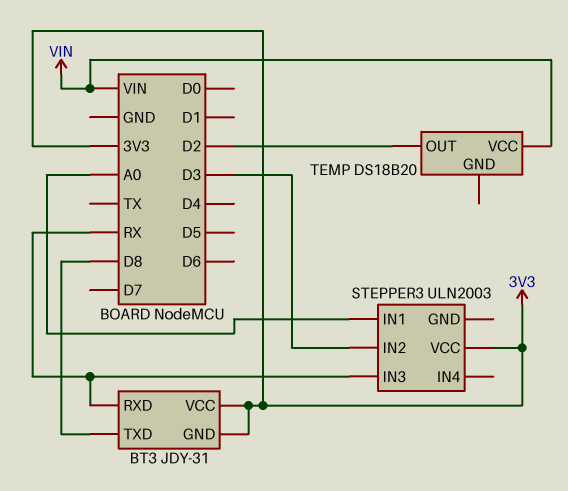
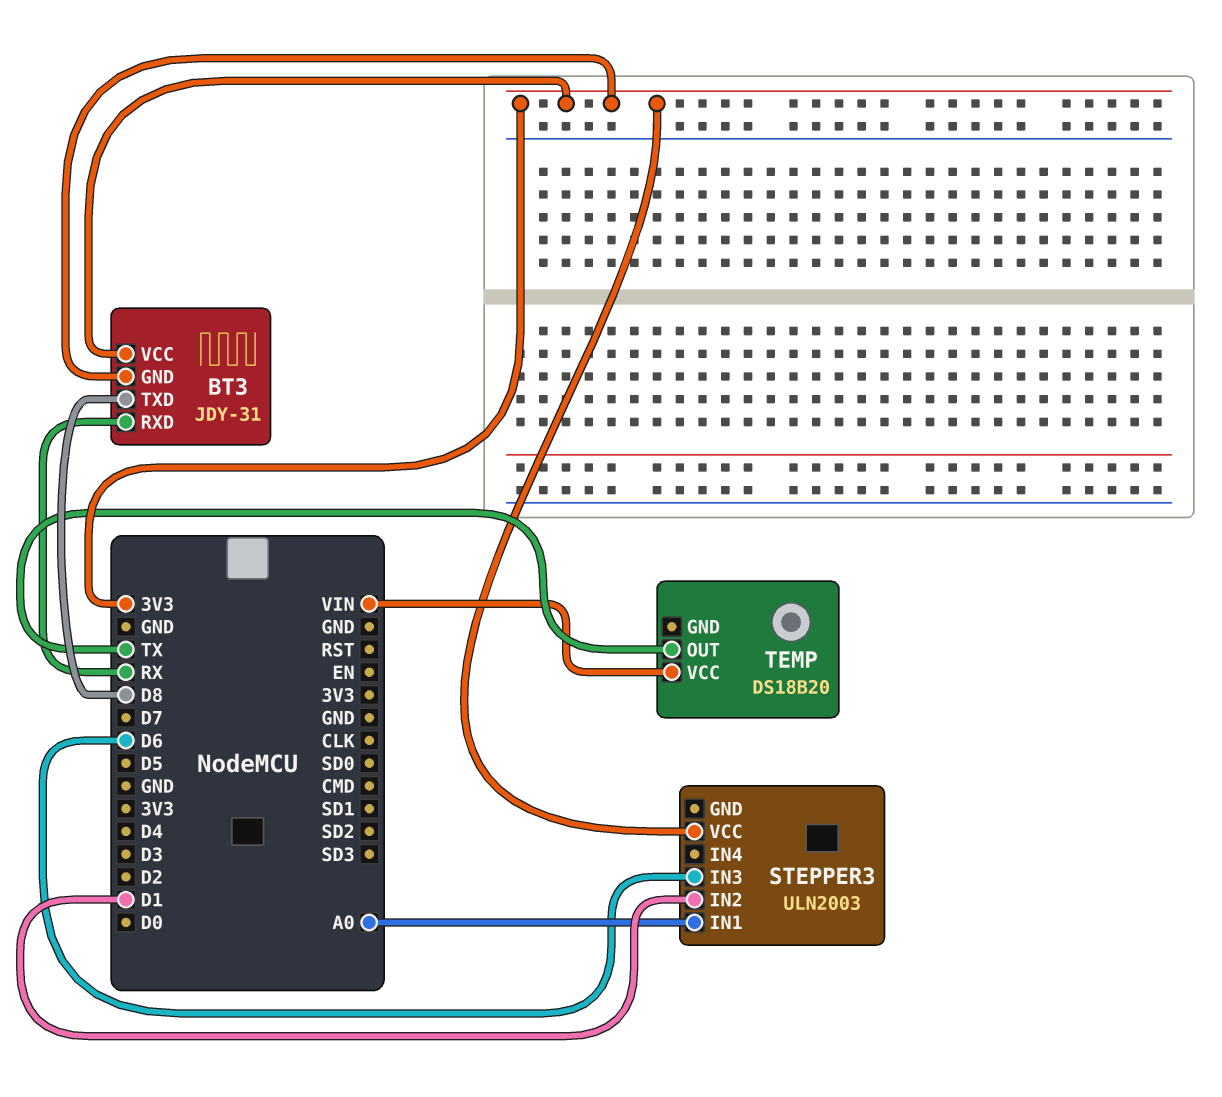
STEPPER3 pin IN2: D3 -> D1
STEPPER3 pin IN3: RX -> D6
TEMP pin OUT: D2 -> TX

